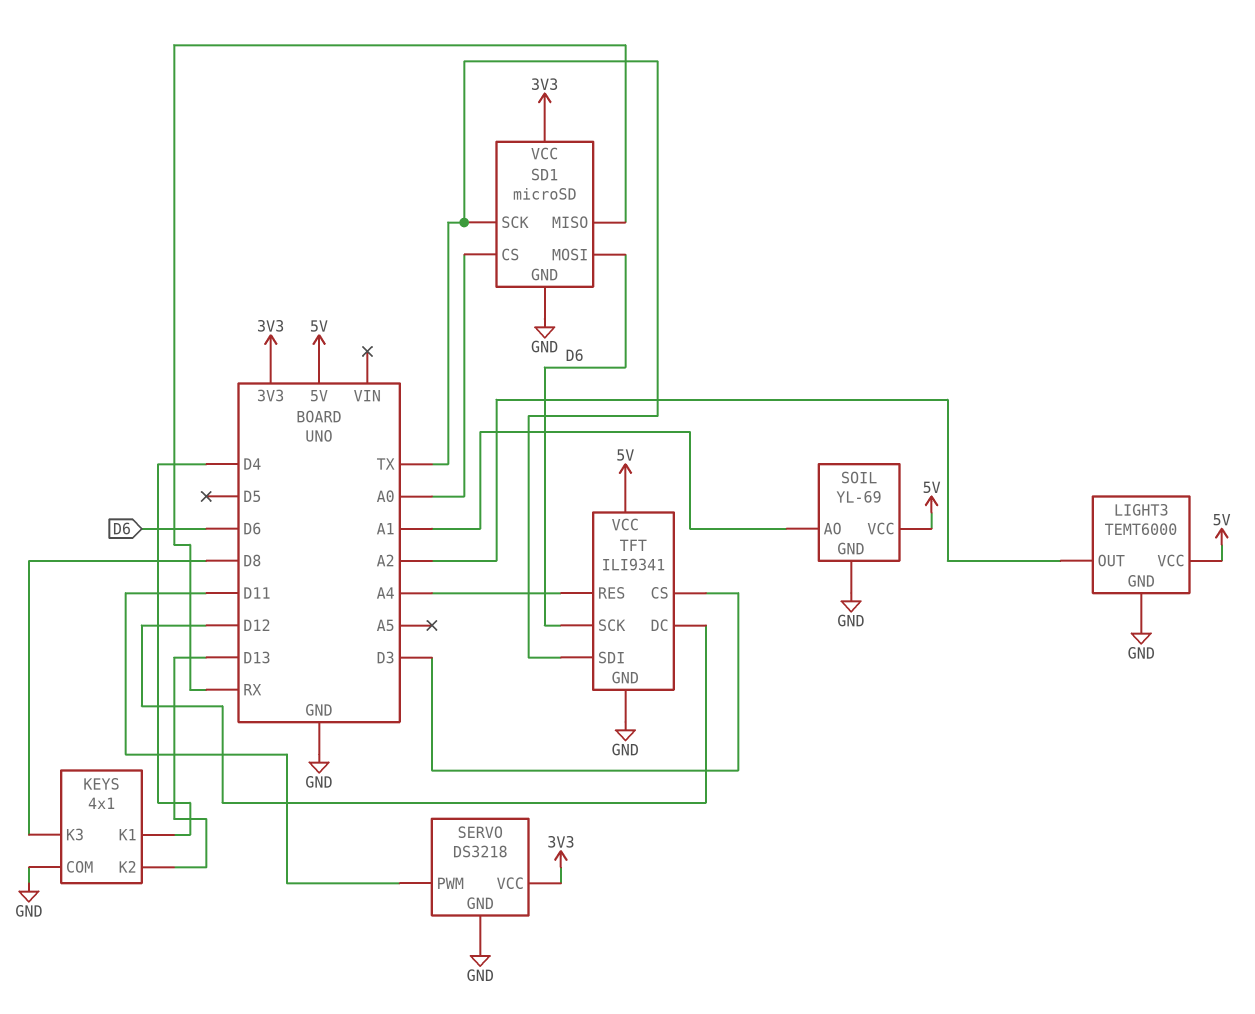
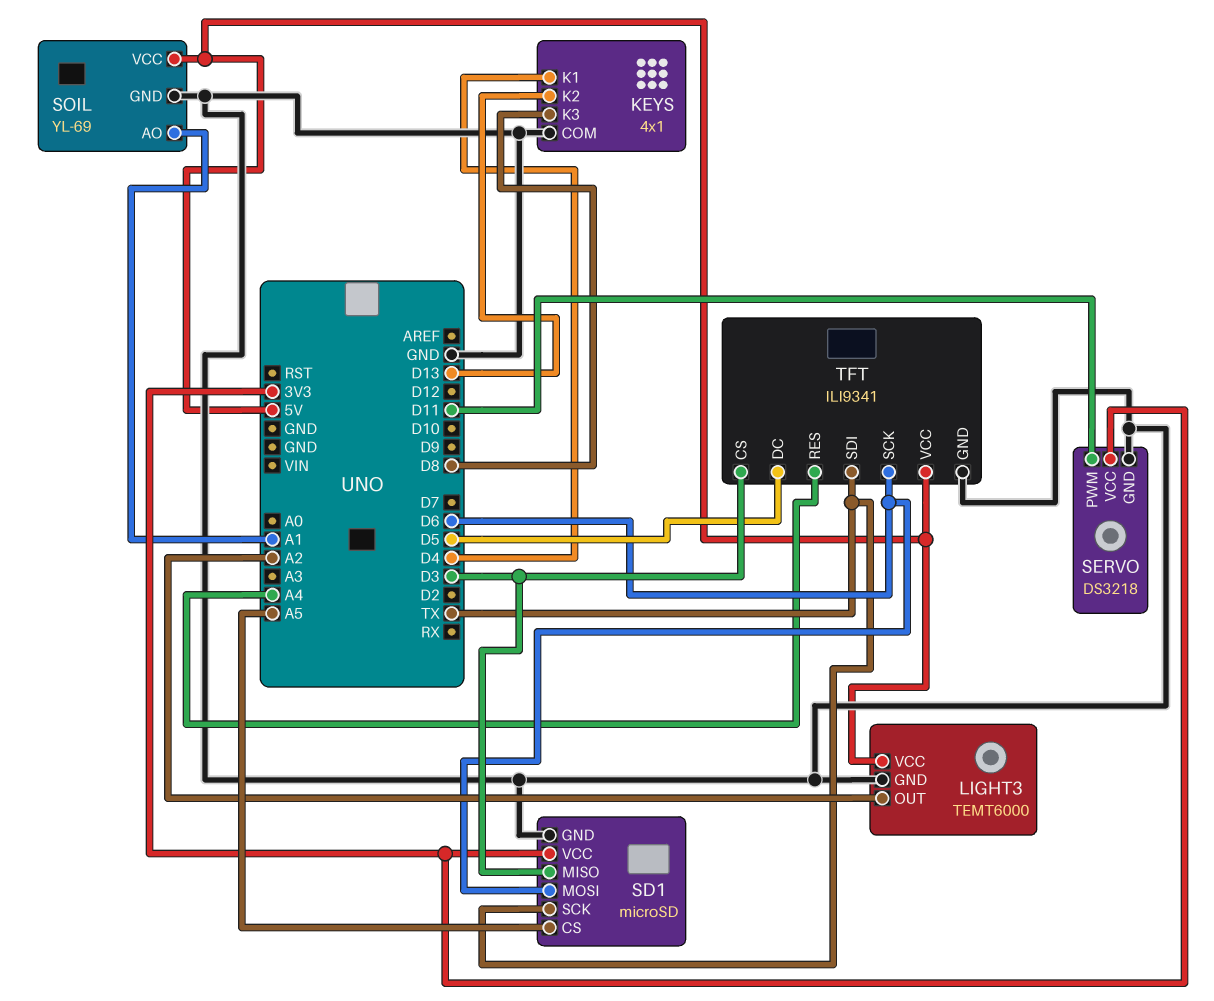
SD1 pin CS: A0 -> A5
SD1 pin MISO: RX -> D3
TFT pin DC: D12 -> D5

